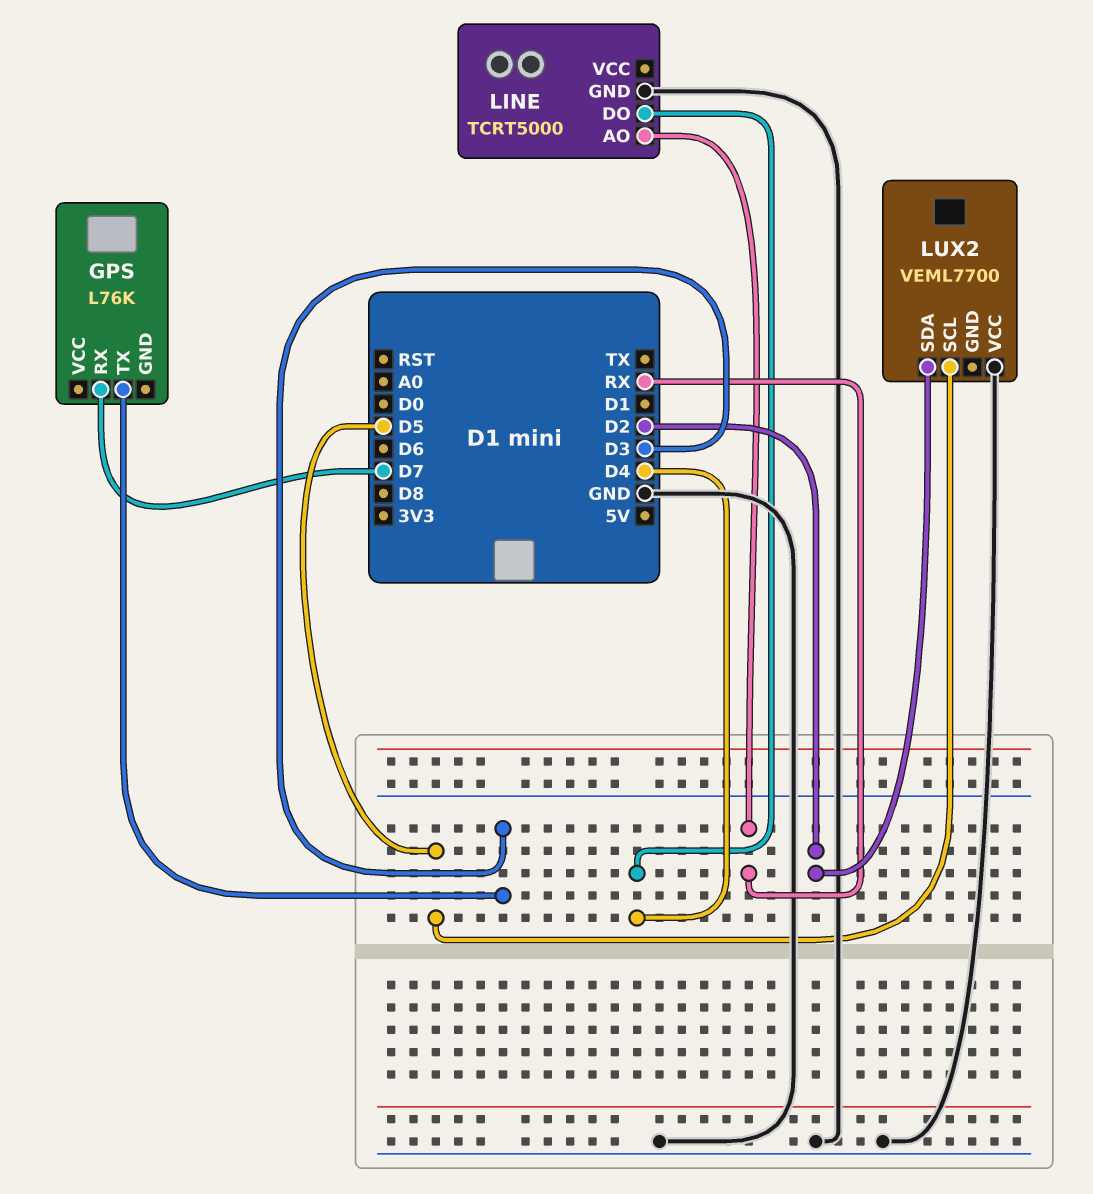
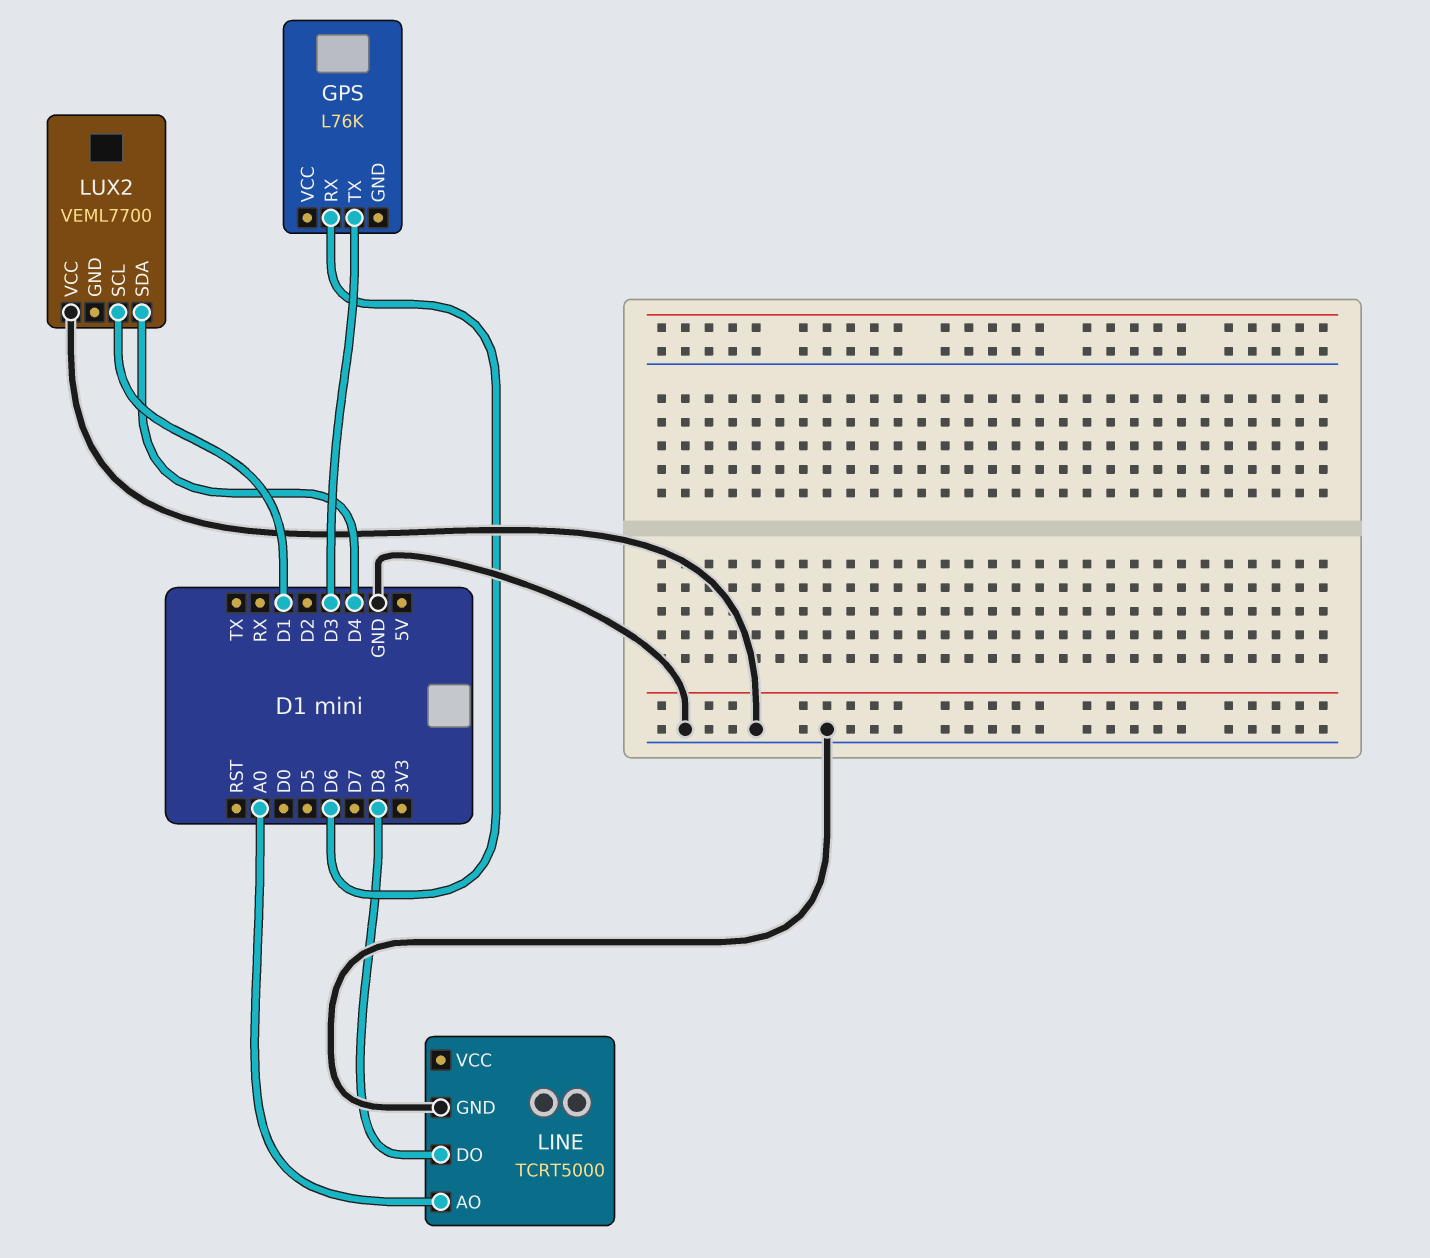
GPS pin RX: D7 -> D6
LINE pin AO: RX -> A0
LINE pin DO: D4 -> D8
LUX2 pin SCL: D5 -> D1
LUX2 pin SDA: D2 -> D4

